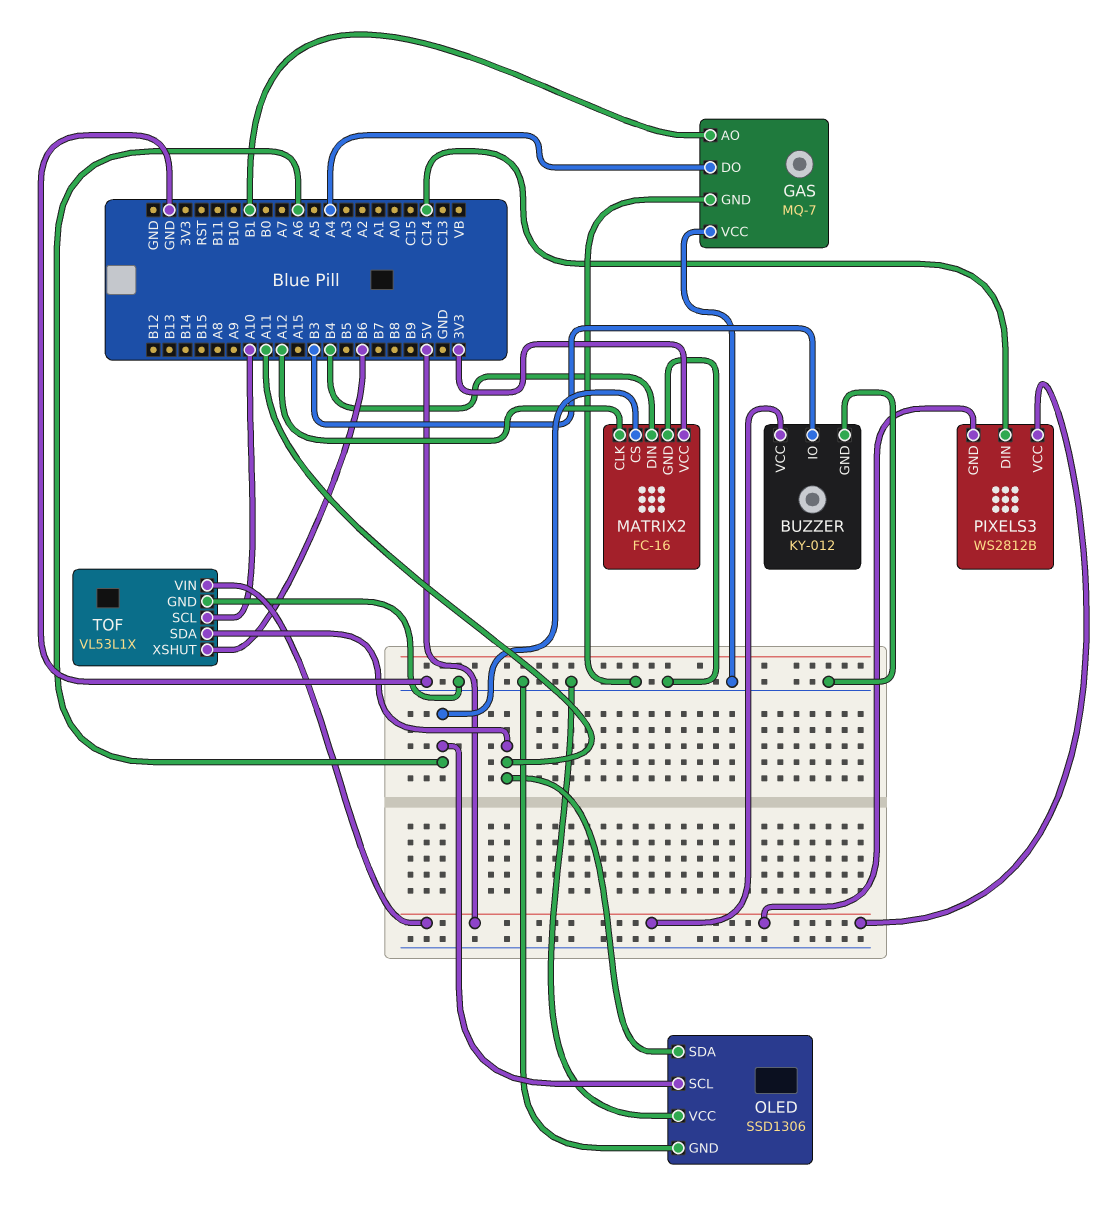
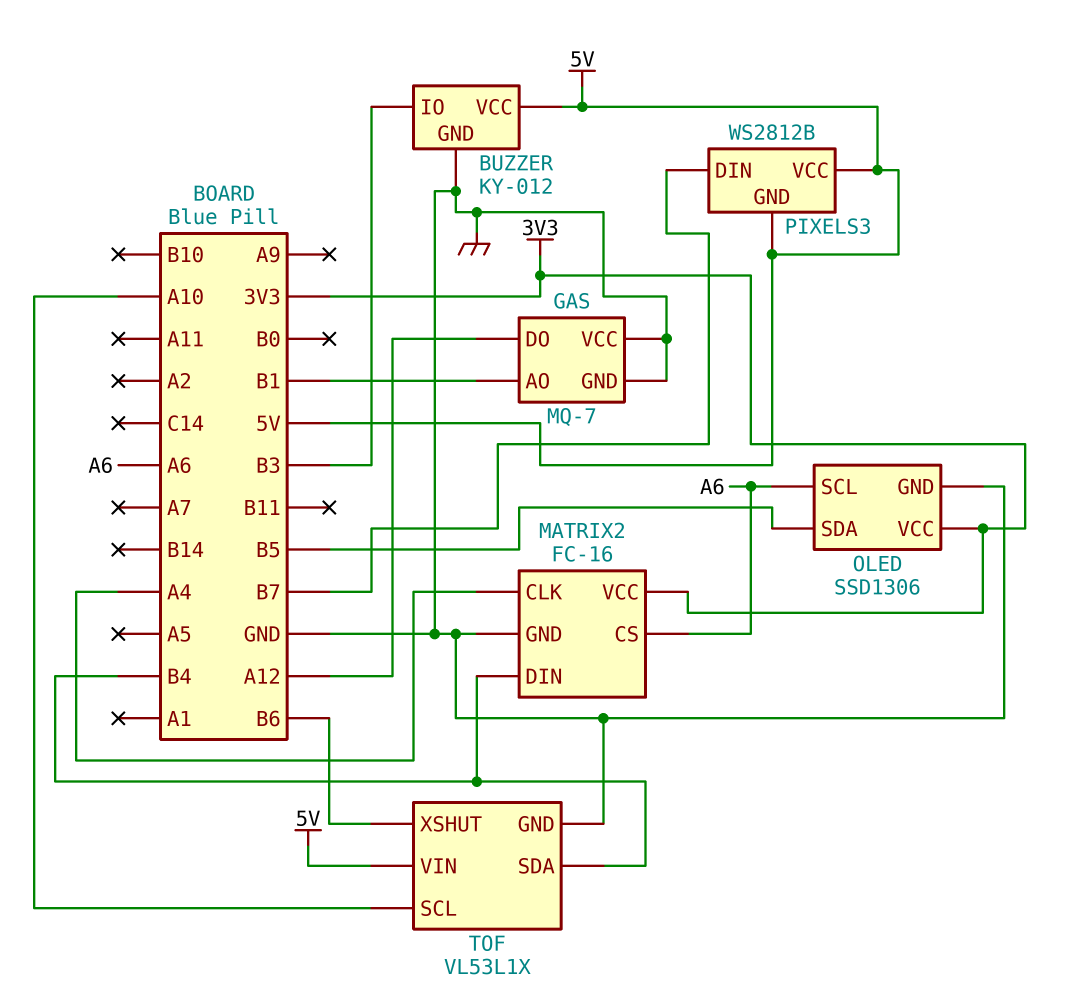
GAS pin DO: A4 -> A12
MATRIX2 pin CLK: A12 -> A4
OLED pin SDA: A11 -> B5
OLED pin VCC: GND -> 3V3
PIXELS3 pin DIN: C14 -> B7
TOF pin SDA: A11 -> B4

